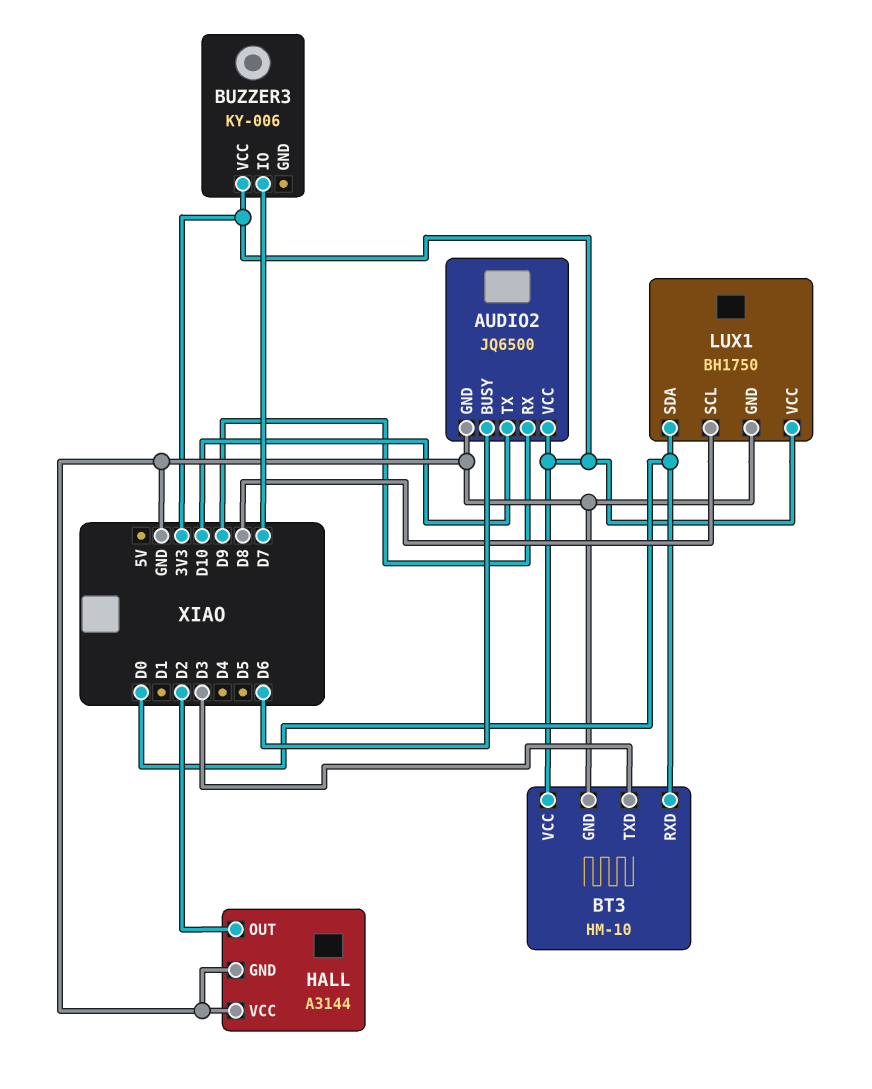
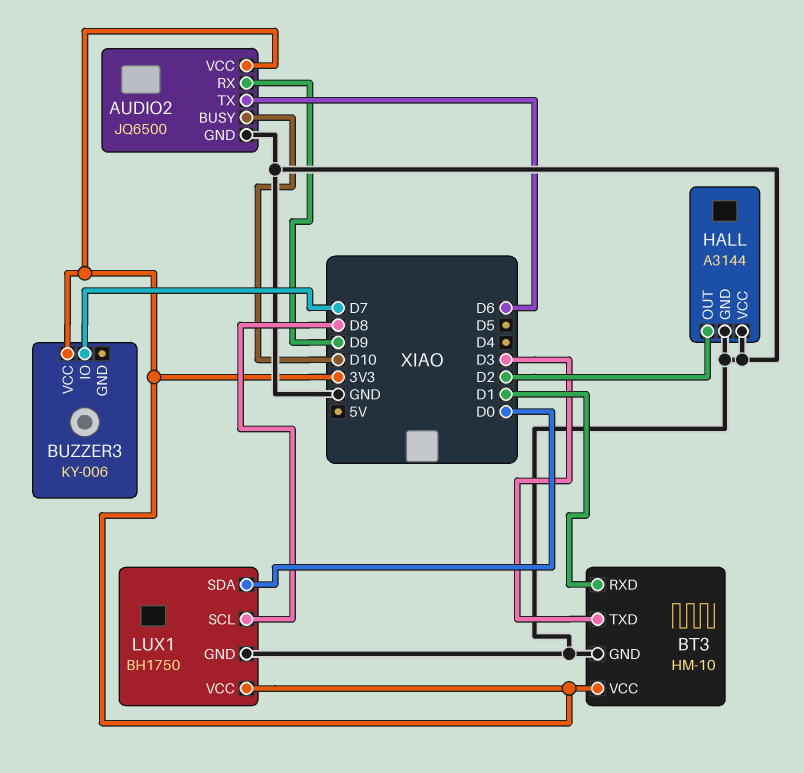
AUDIO2 pin BUSY: D6 -> D10
AUDIO2 pin TX: D10 -> D6
BT3 pin RXD: D0 -> D1

